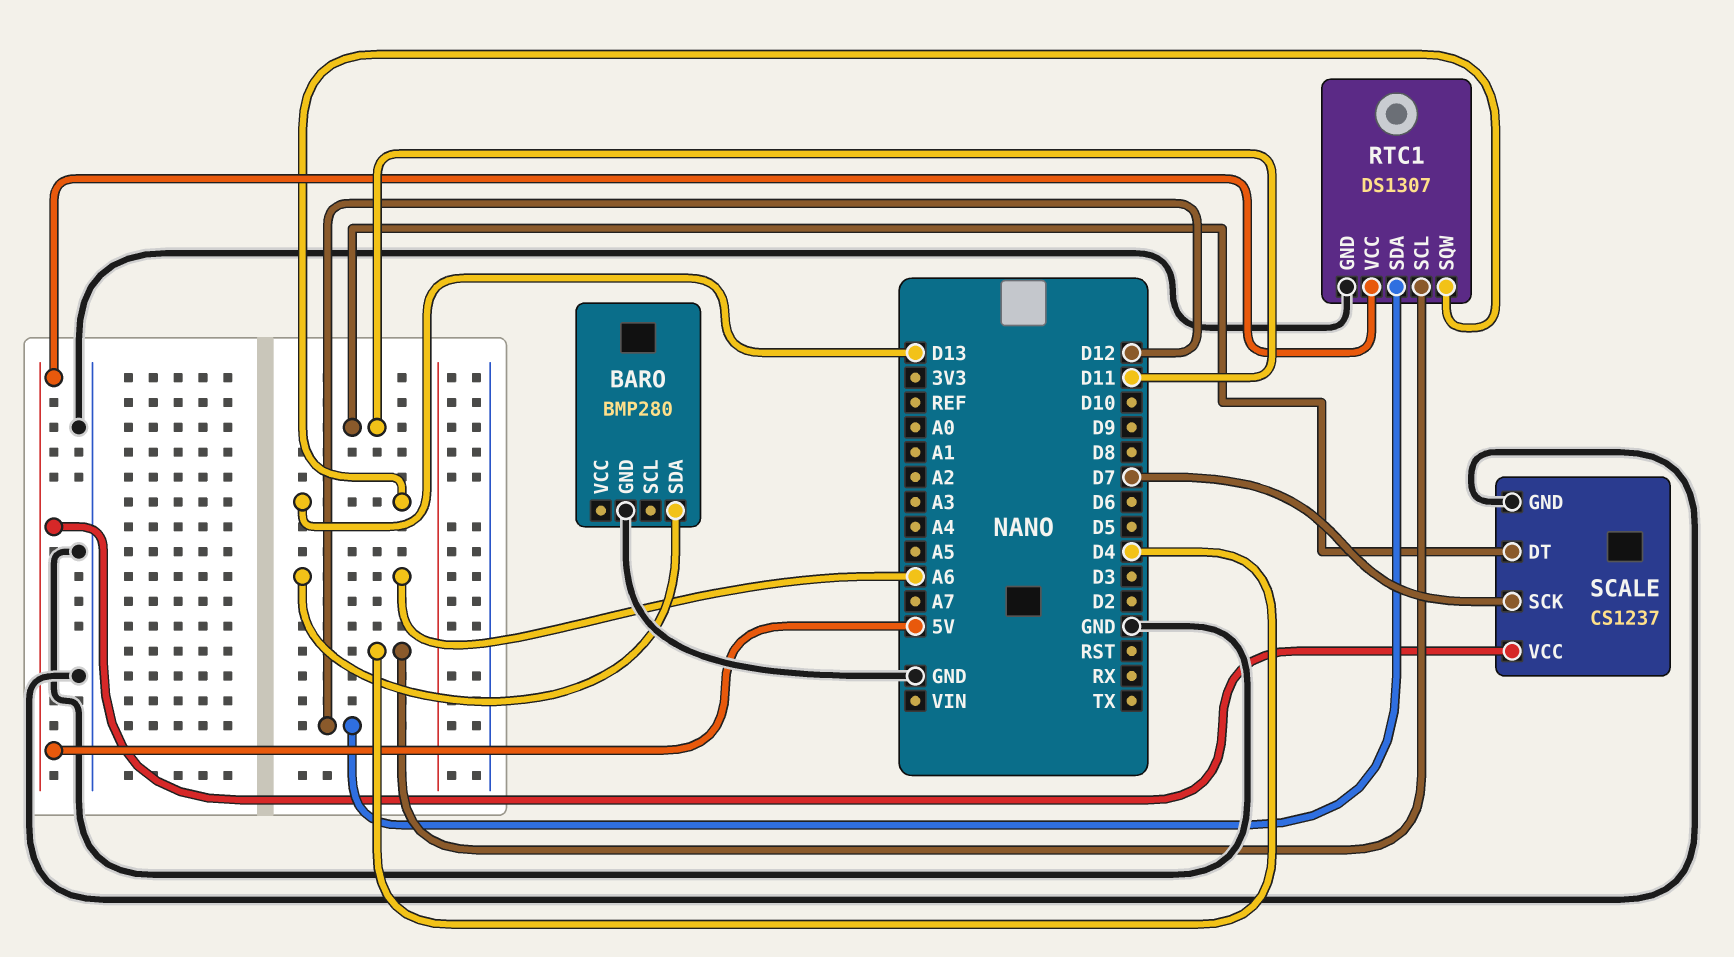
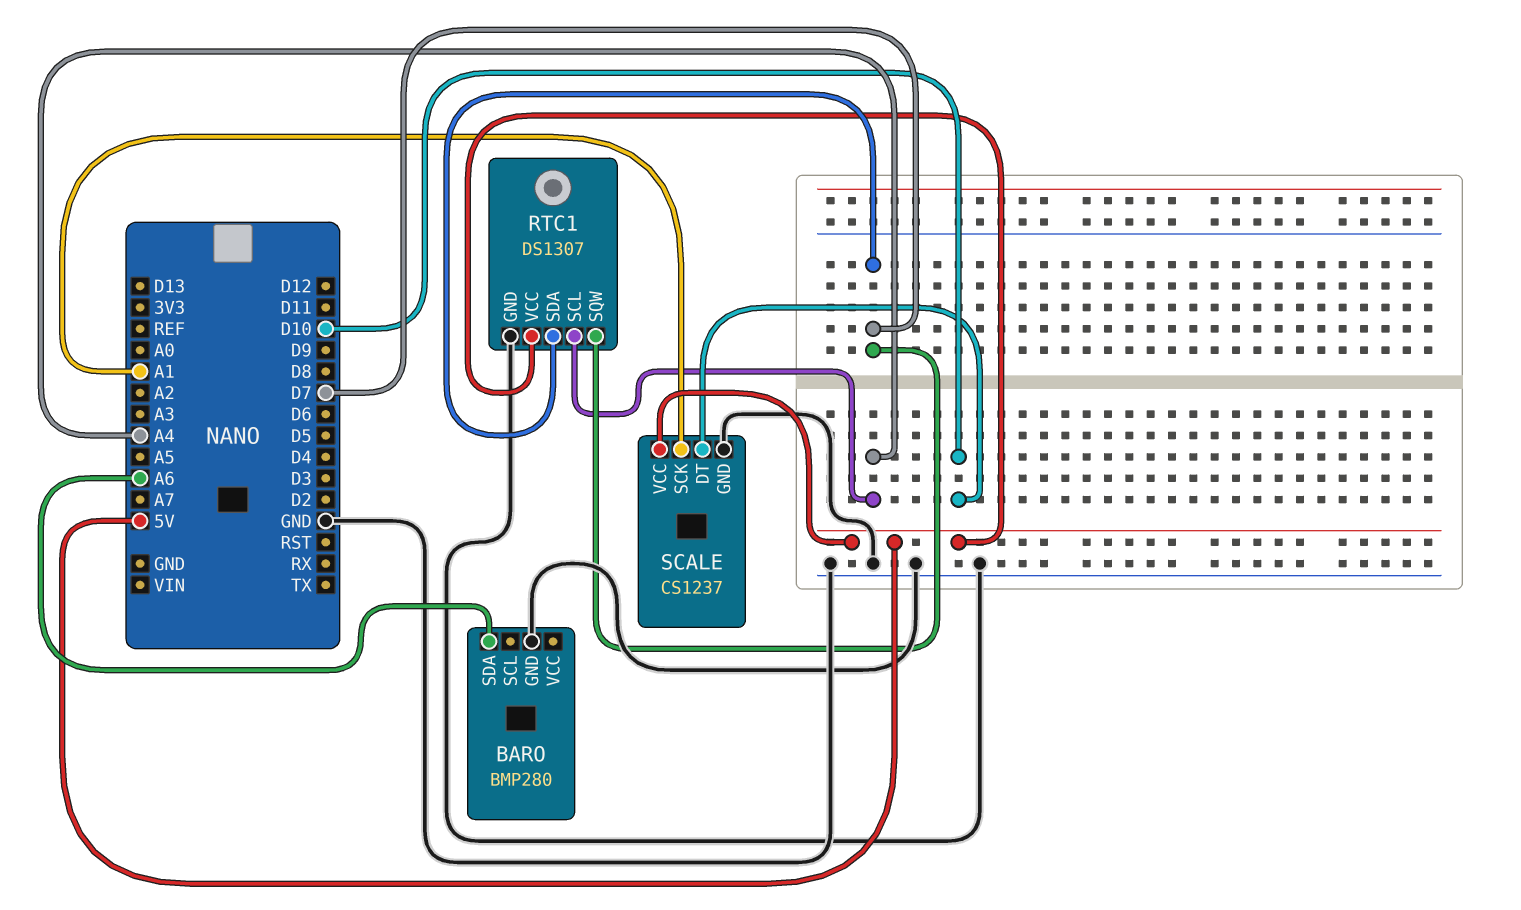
RTC1 pin SCL: D4 -> A4
RTC1 pin SDA: D12 -> D7
RTC1 pin SQW: D13 -> D7
SCALE pin DT: D11 -> D10
SCALE pin SCK: D7 -> A1

